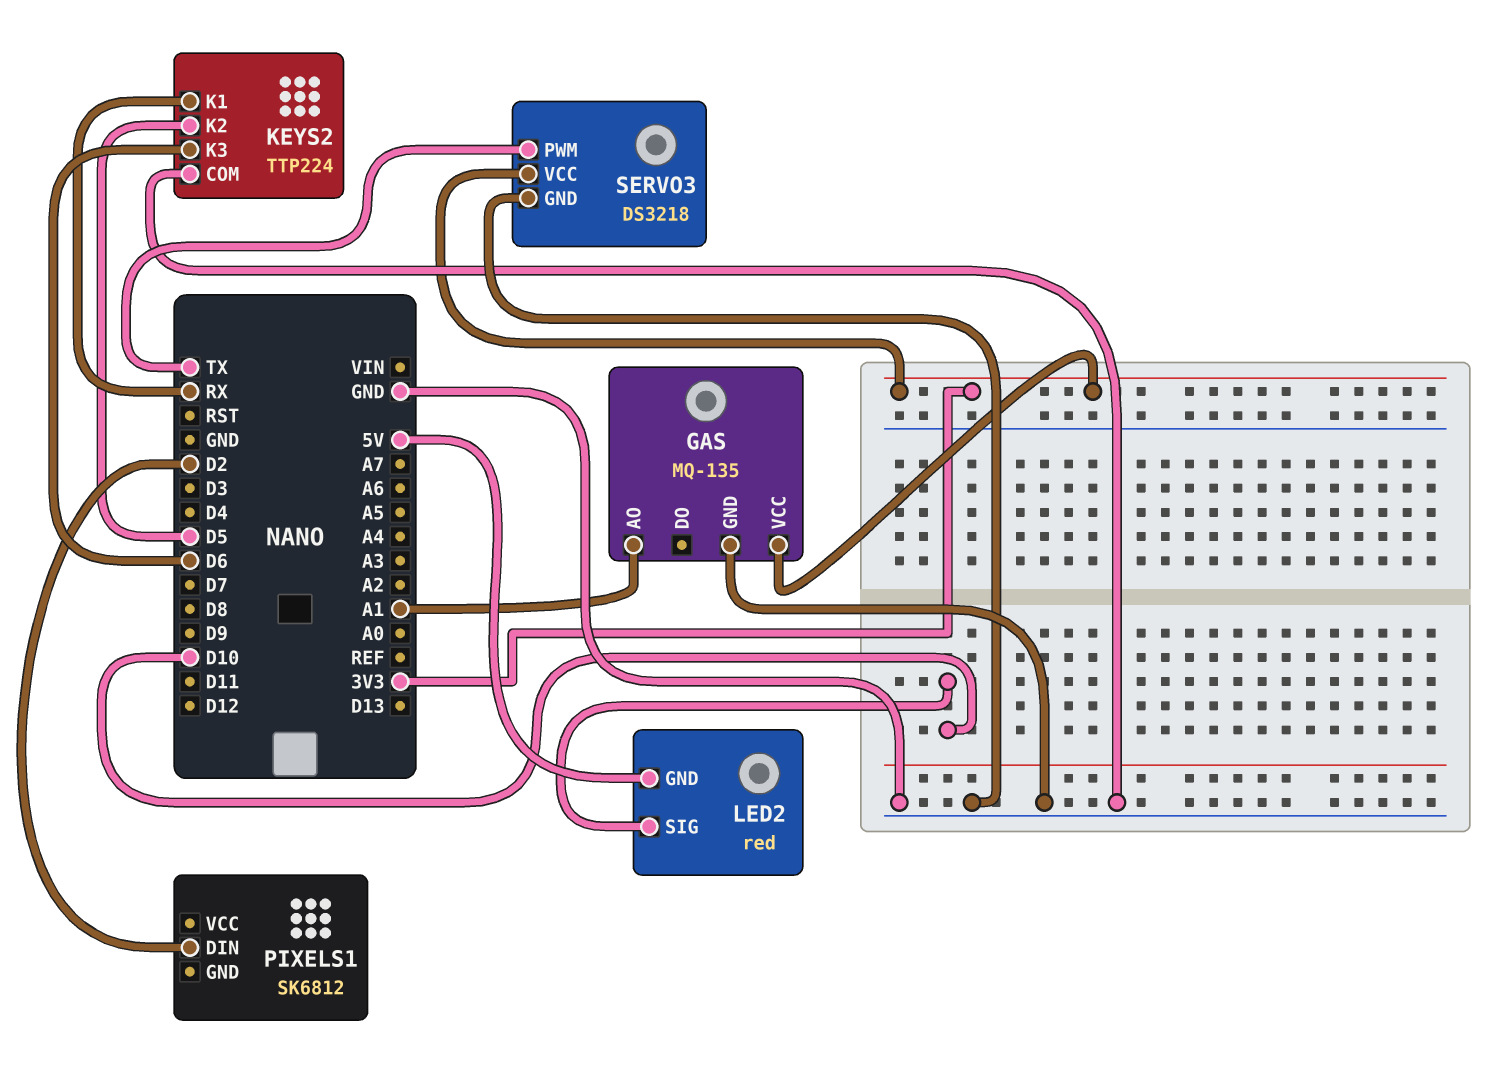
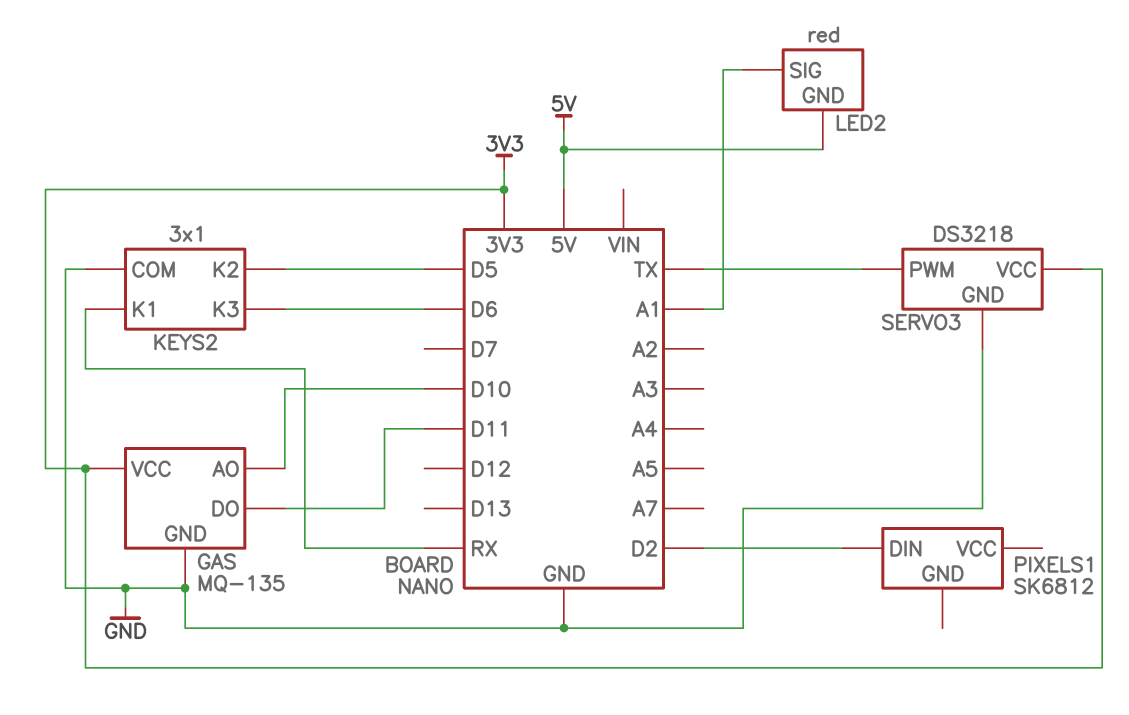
GAS pin AO: A1 -> D10
GAS pin DO: none -> D11
KEYS2: TTP224 -> 3x1
LED2 pin SIG: D10 -> A1

